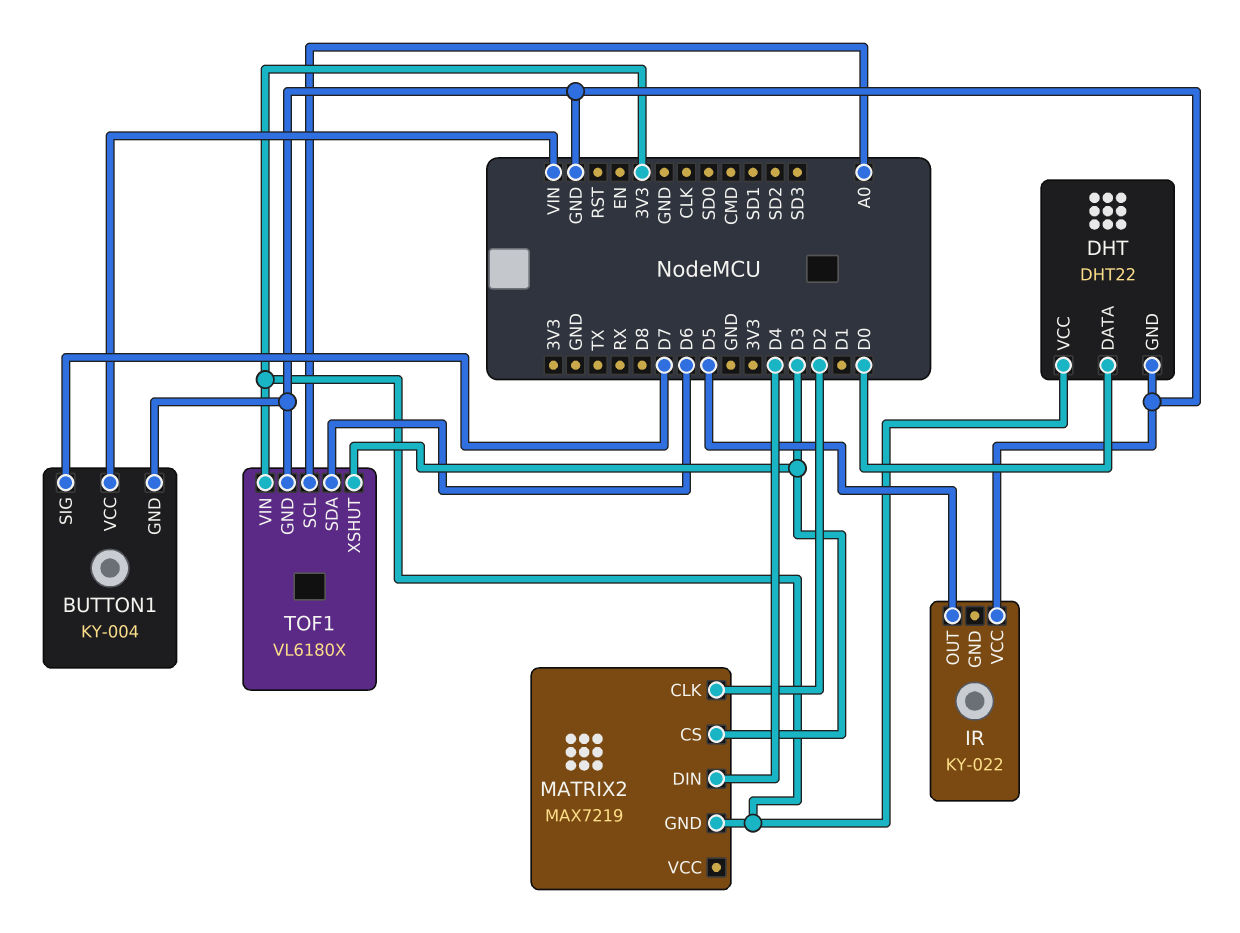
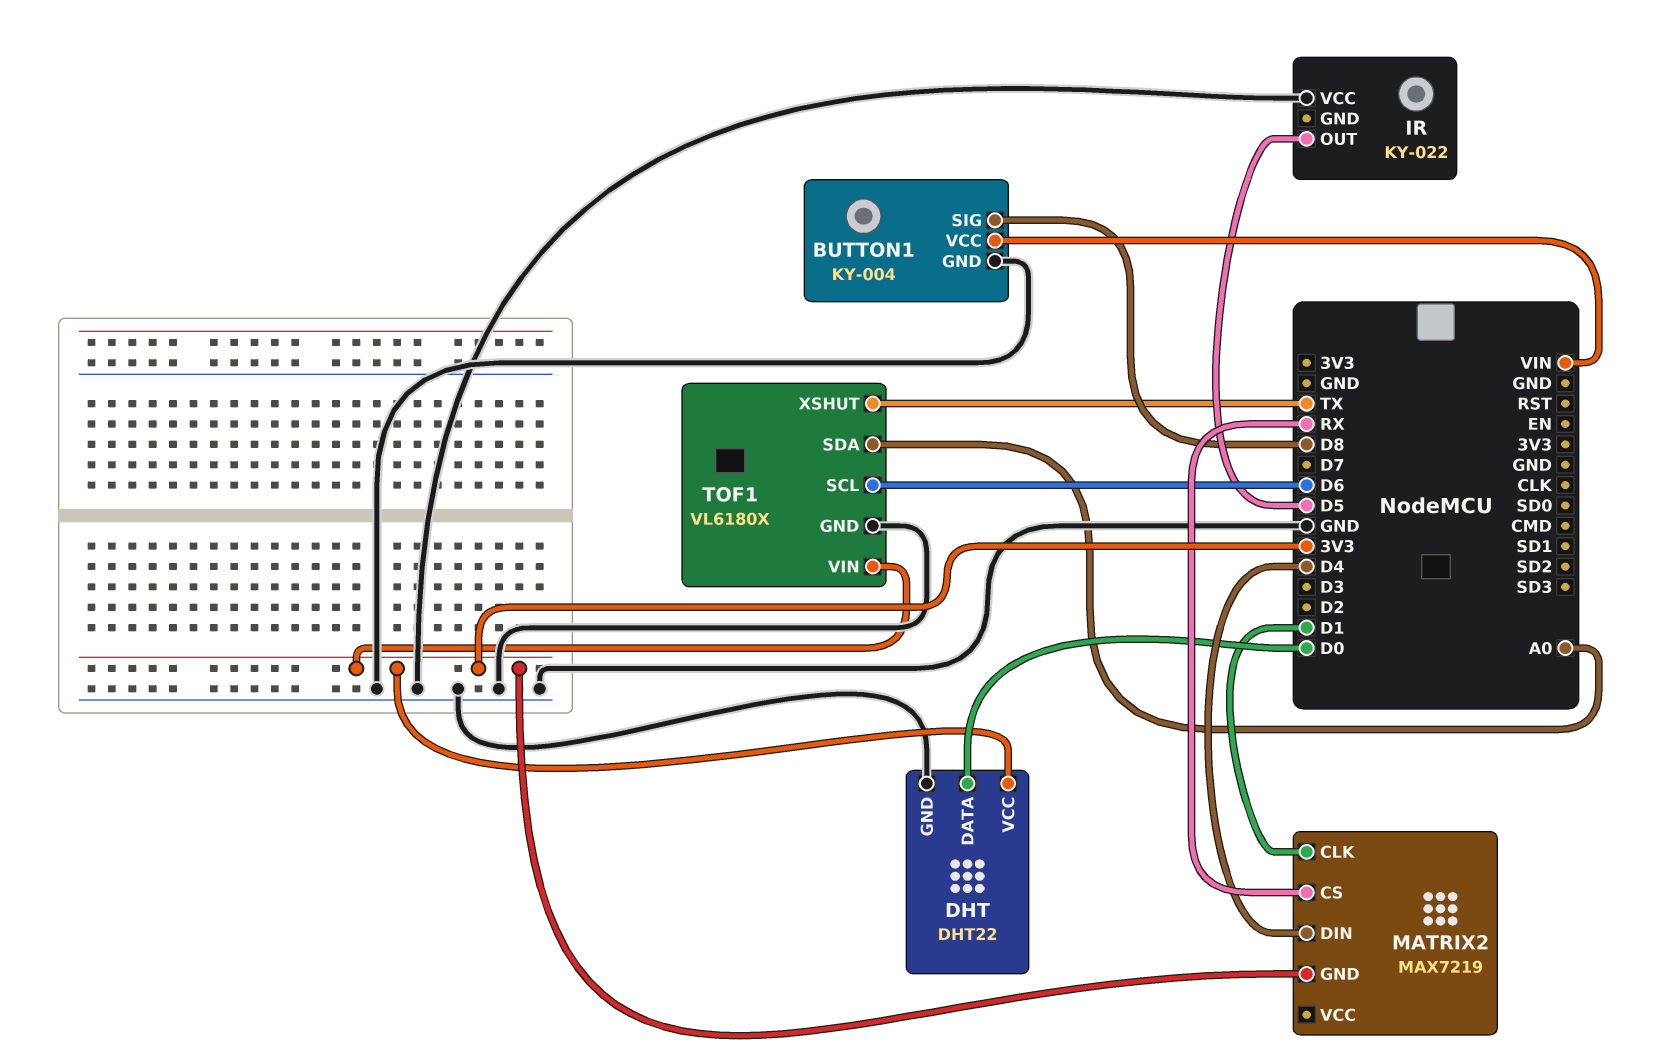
BUTTON1 pin SIG: D7 -> D8
MATRIX2 pin CLK: D2 -> D1
MATRIX2 pin CS: D3 -> RX
TOF1 pin SCL: A0 -> D6
TOF1 pin SDA: D6 -> A0
TOF1 pin XSHUT: D3 -> TX

